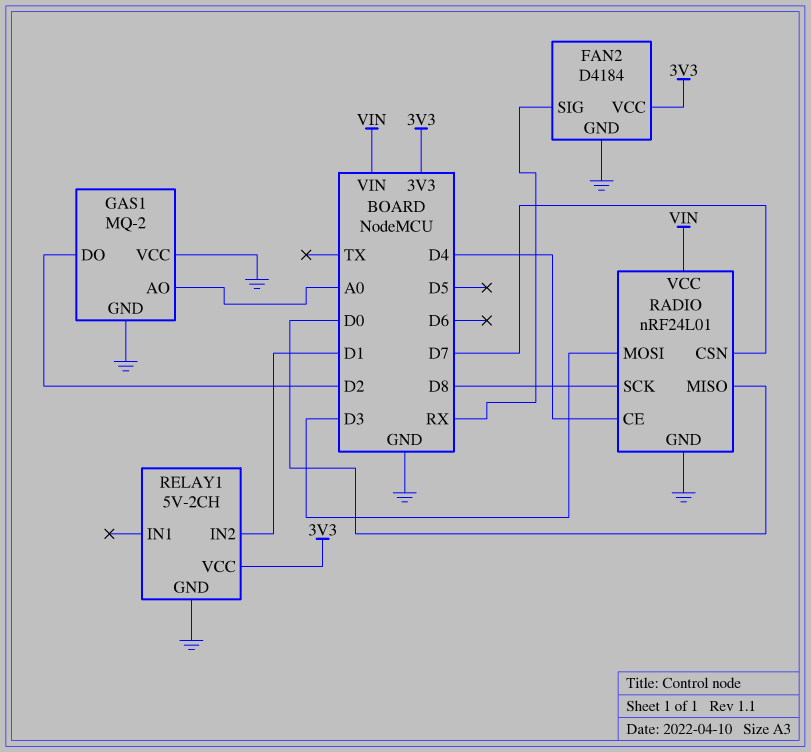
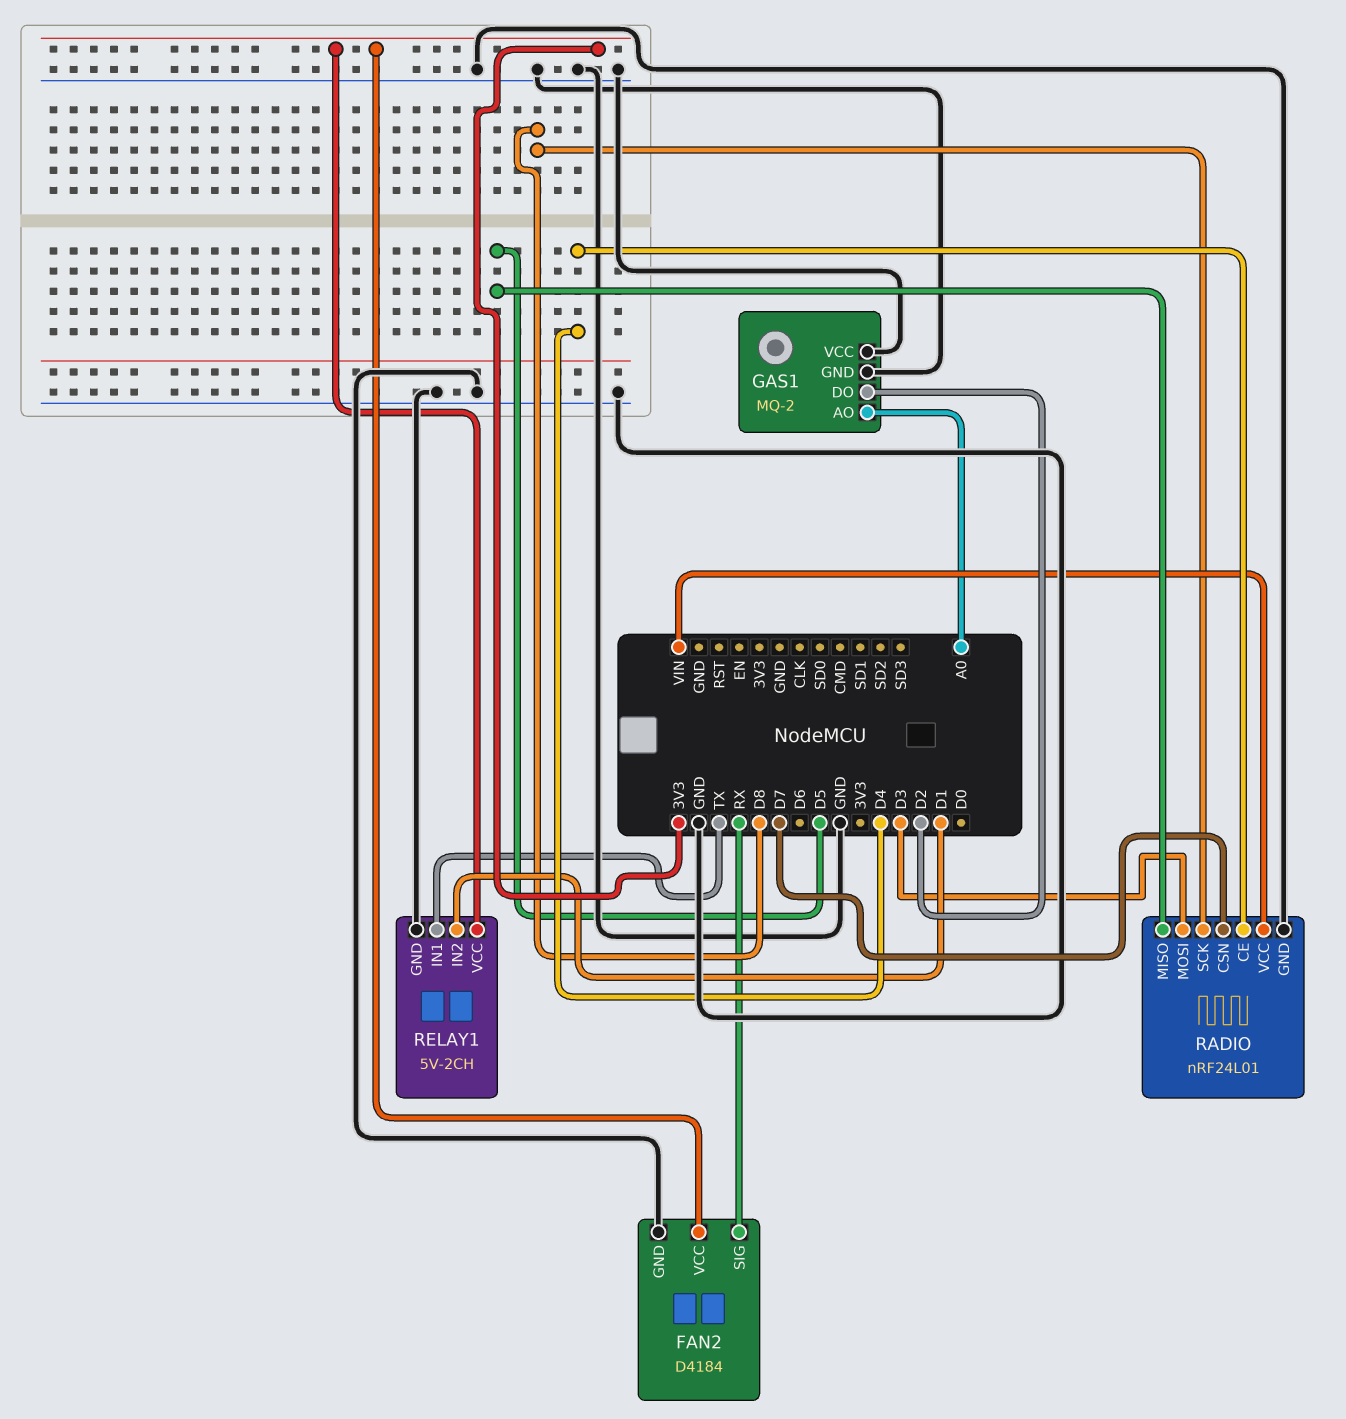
RADIO pin MISO: D0 -> D5
RELAY1 pin IN1: none -> TX

